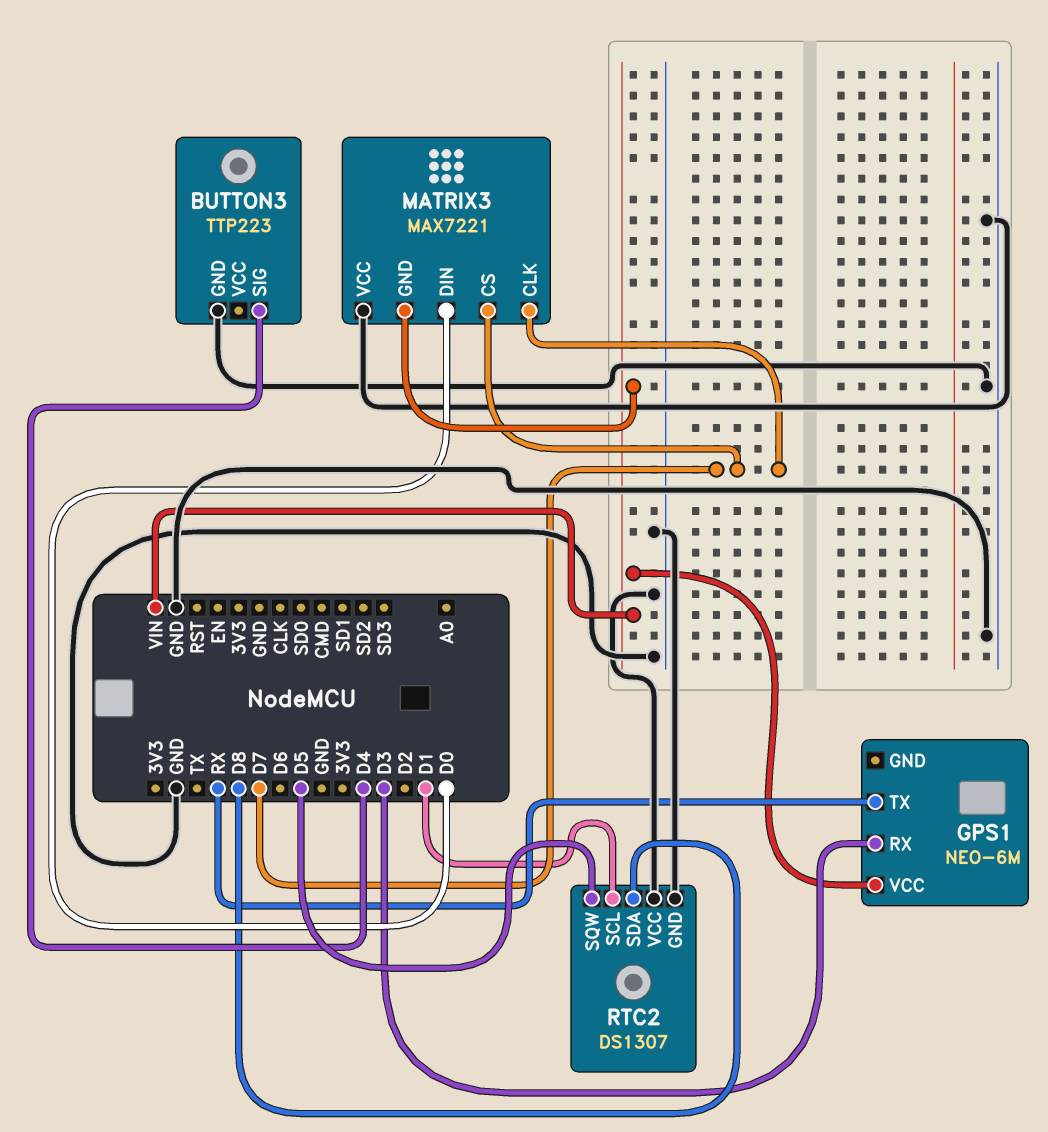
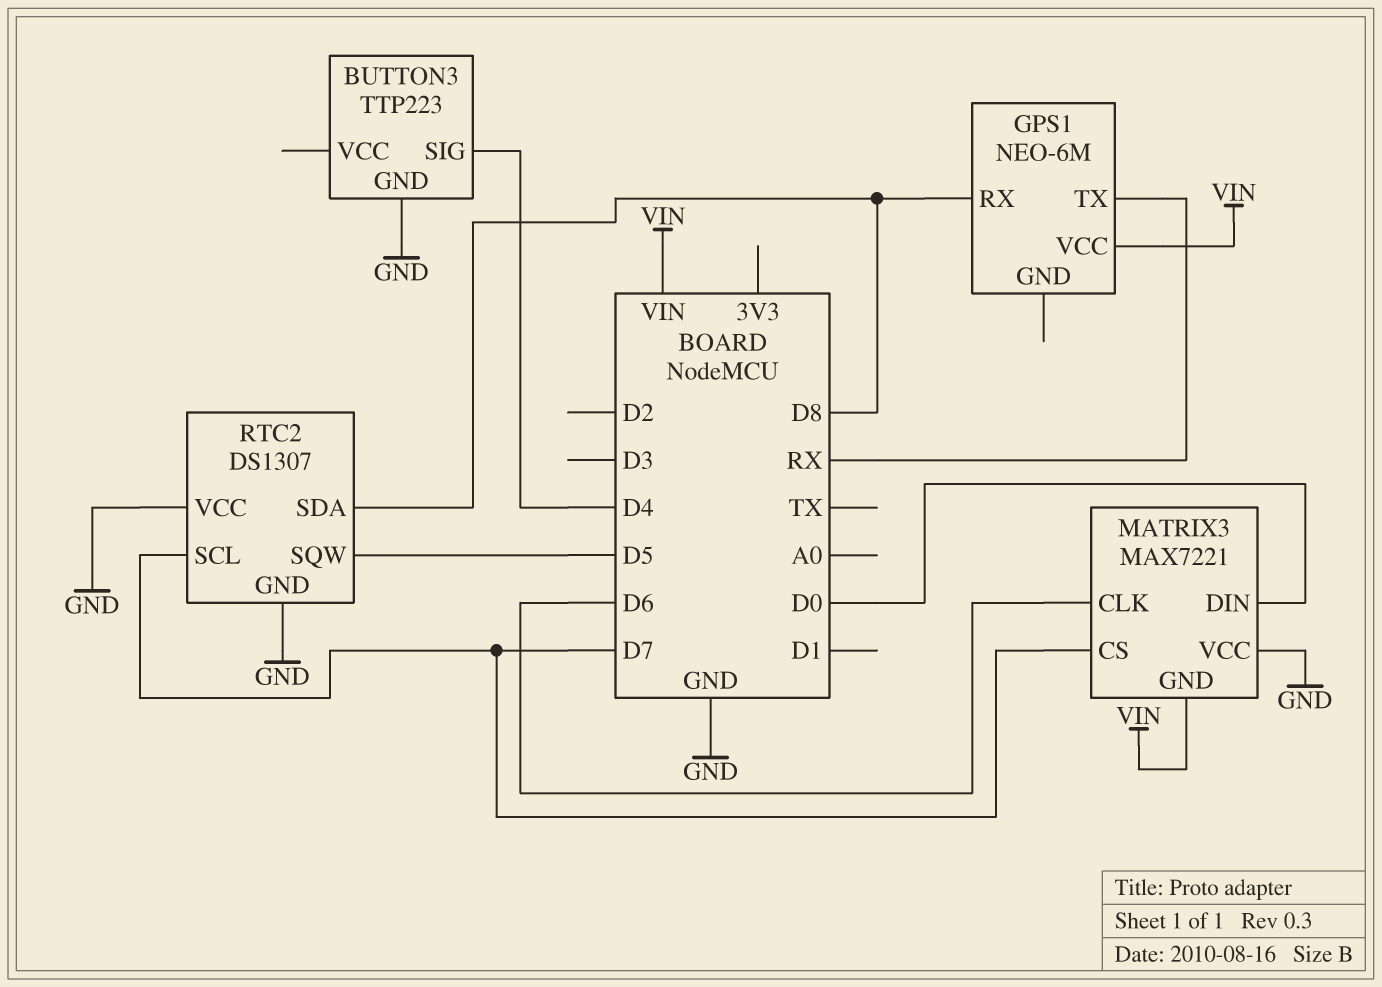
GPS1 pin RX: D3 -> D8
MATRIX3 pin CLK: D7 -> D6
RTC2 pin SCL: D1 -> D7

